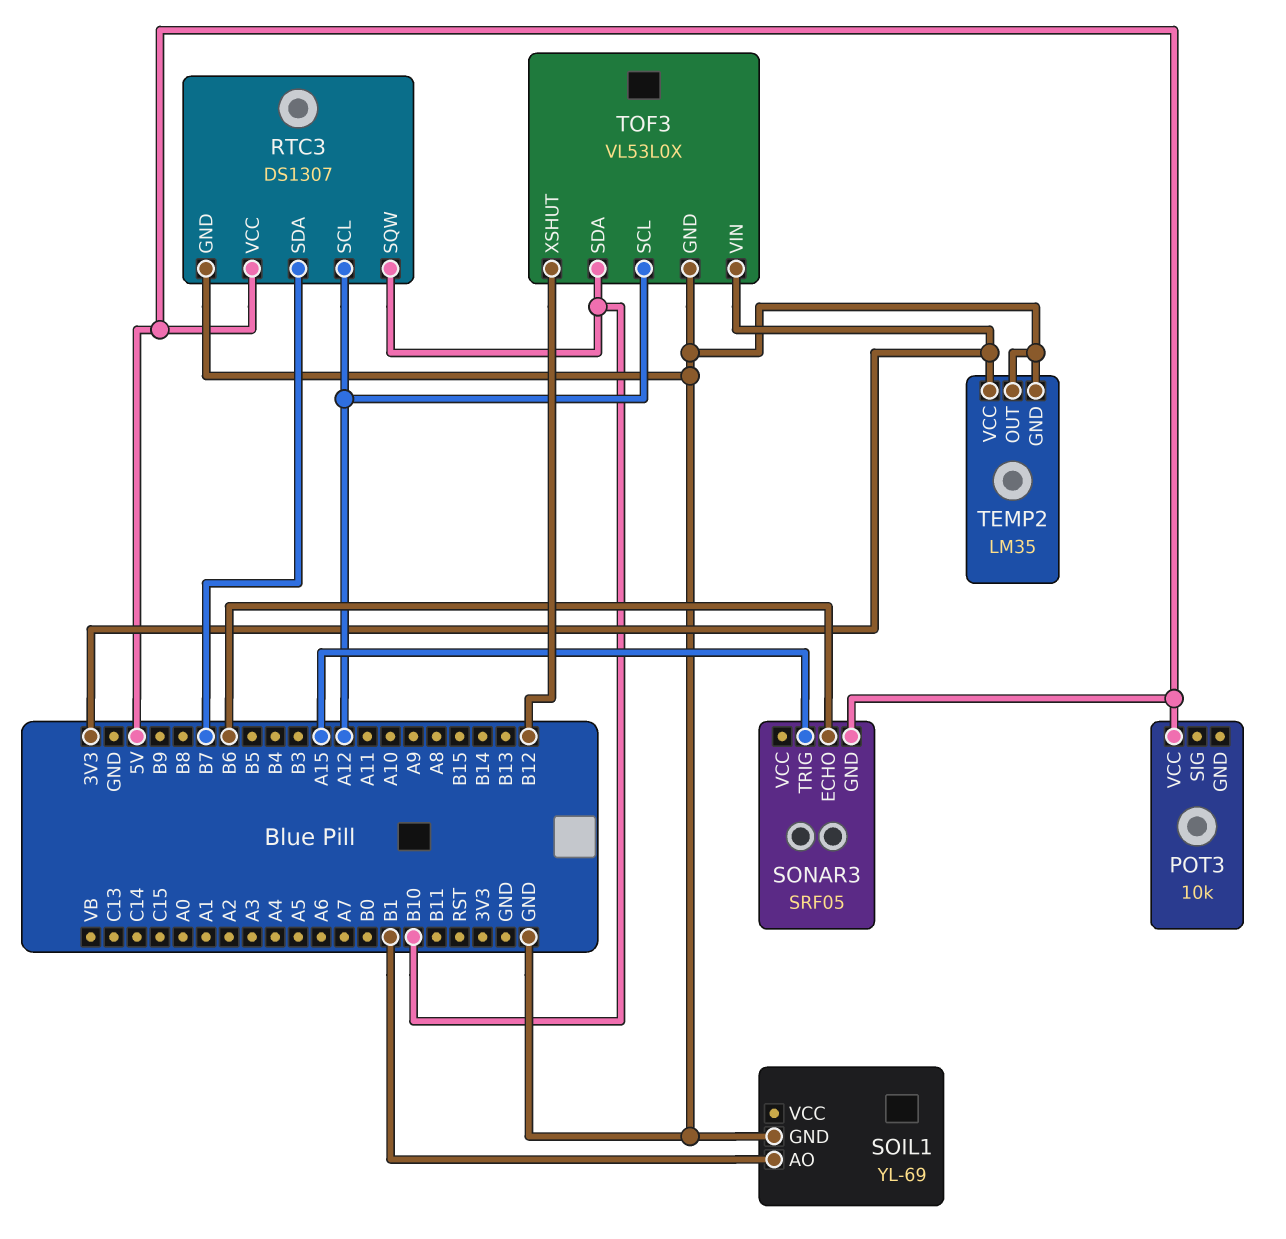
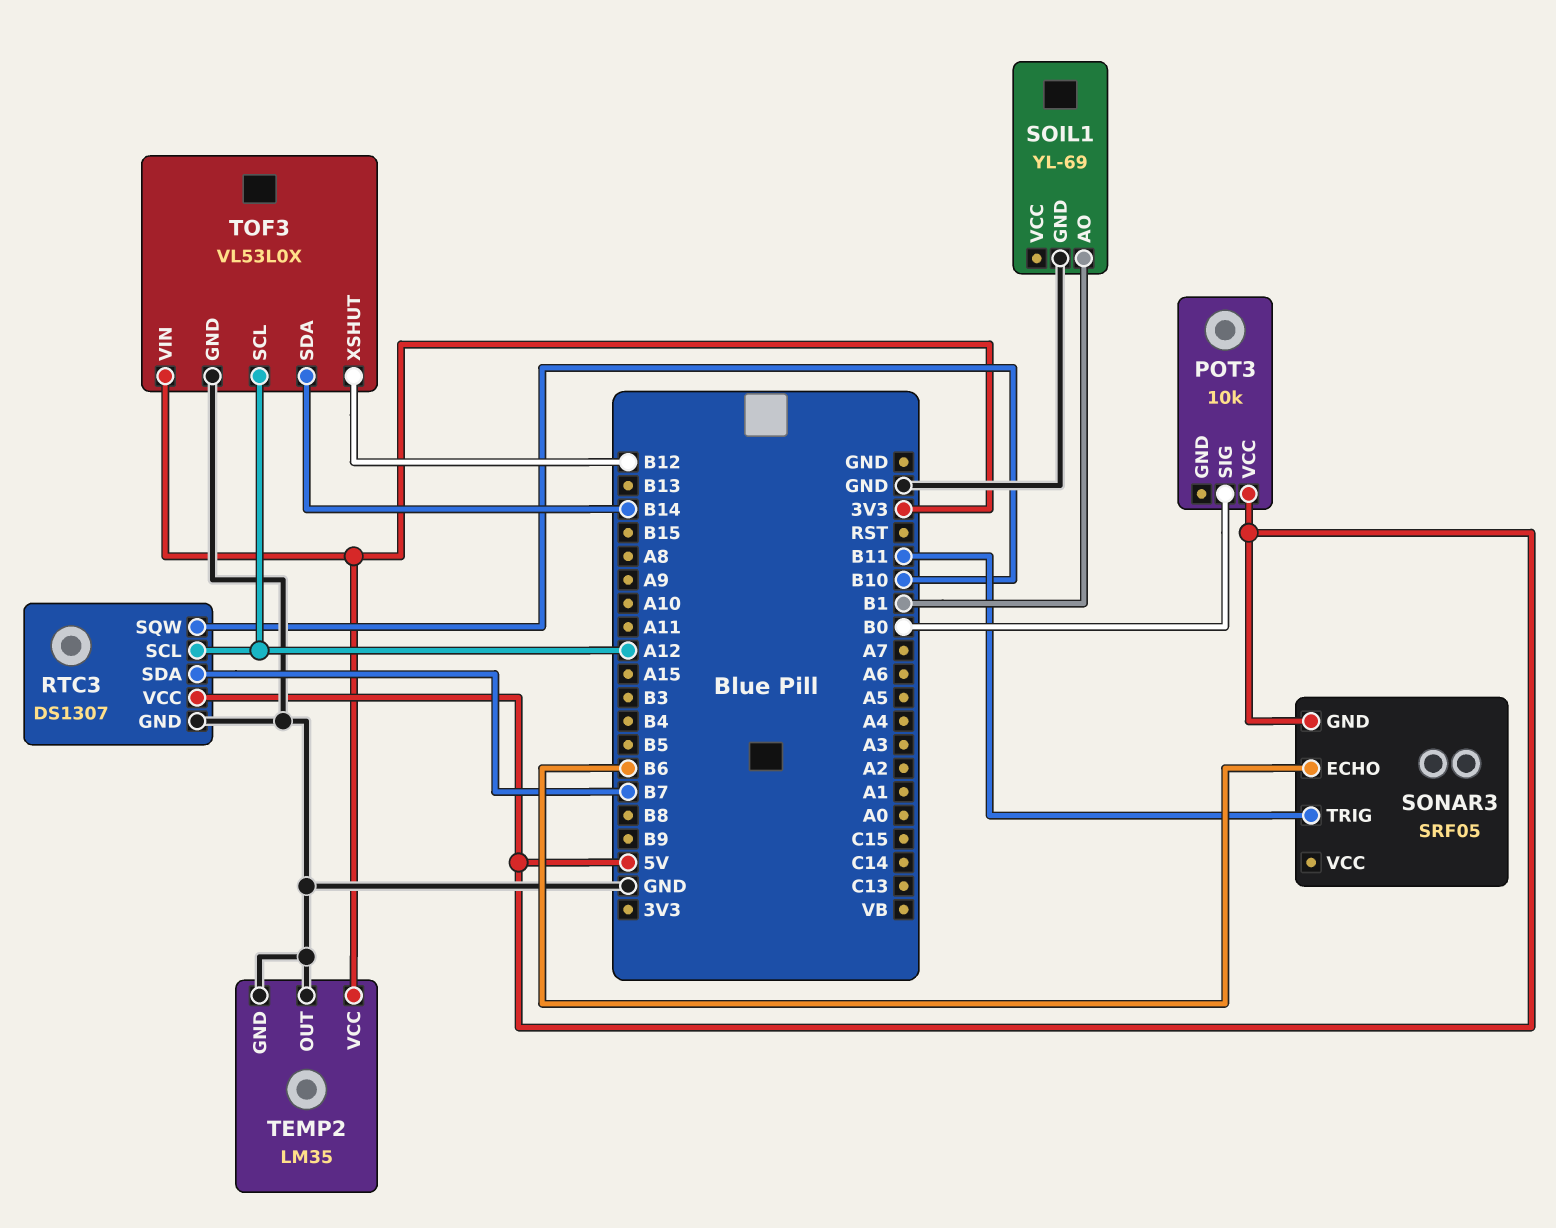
POT3 pin SIG: none -> B0
SONAR3 pin TRIG: A15 -> B11
TOF3 pin SDA: B10 -> B14

